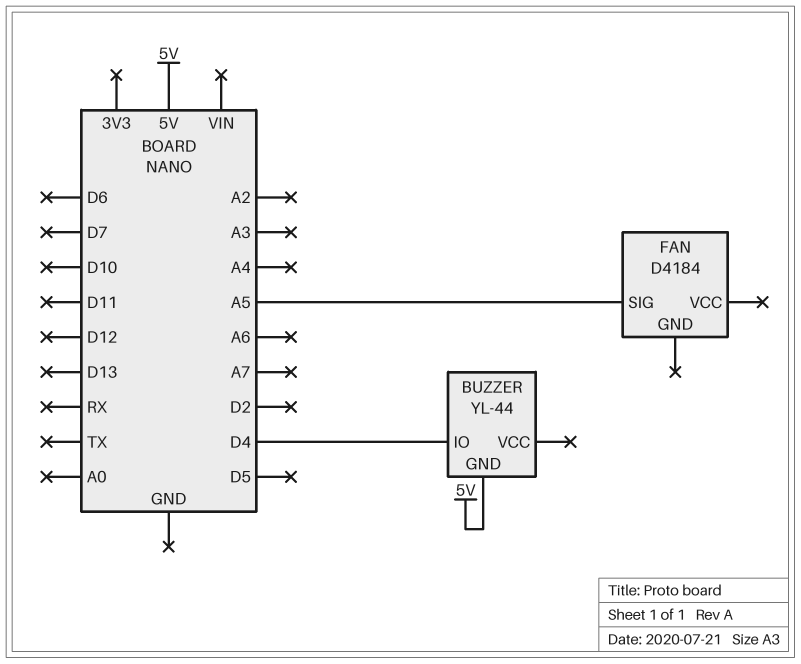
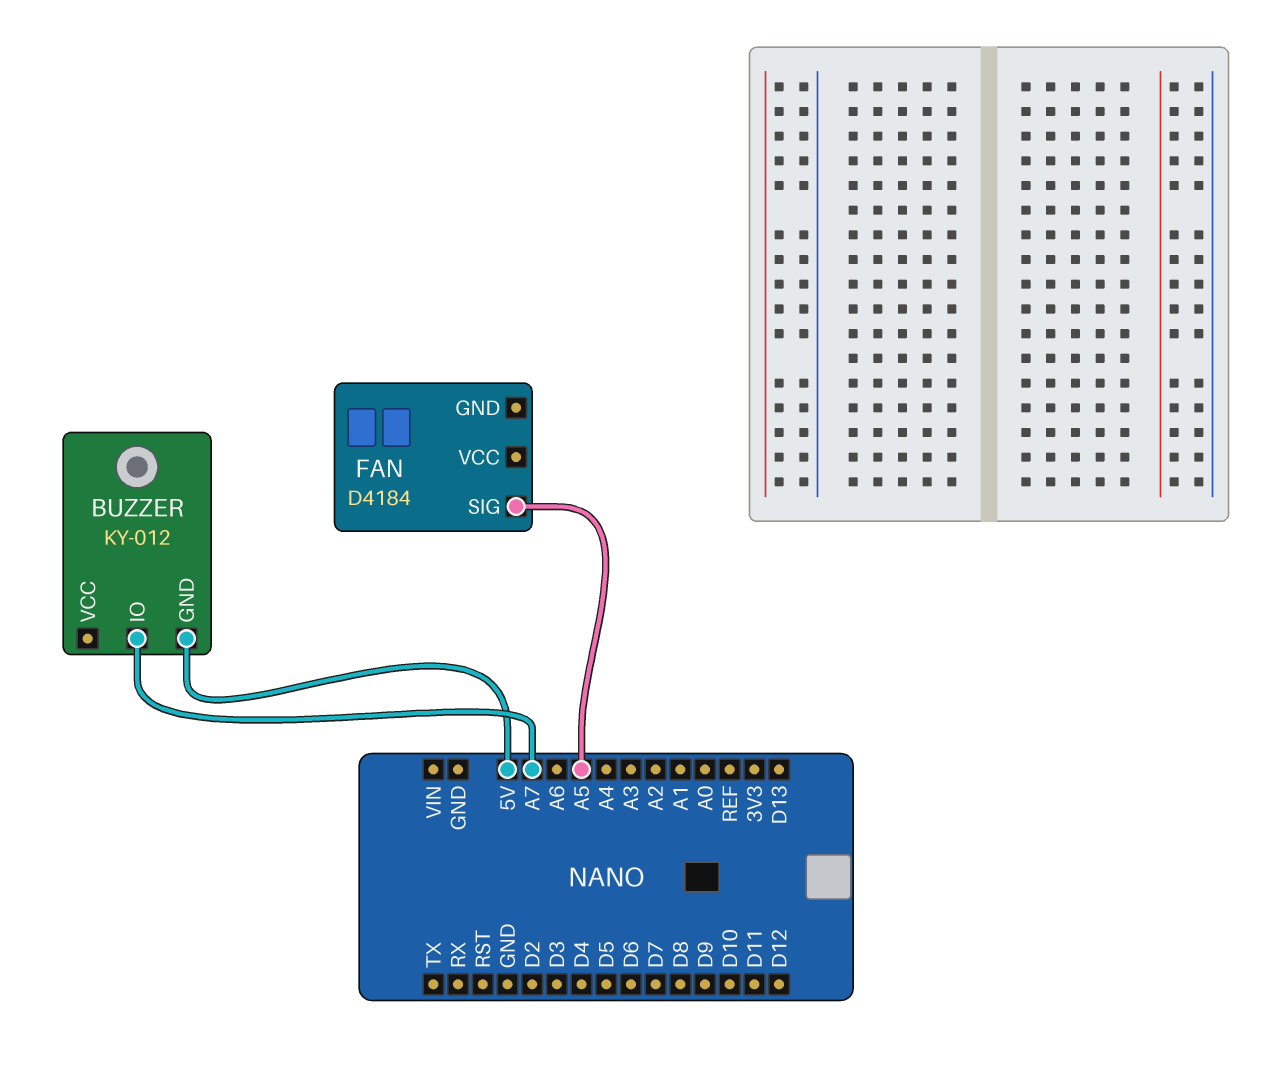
BUZZER: YL-44 -> KY-012
BUZZER pin IO: D4 -> A7

